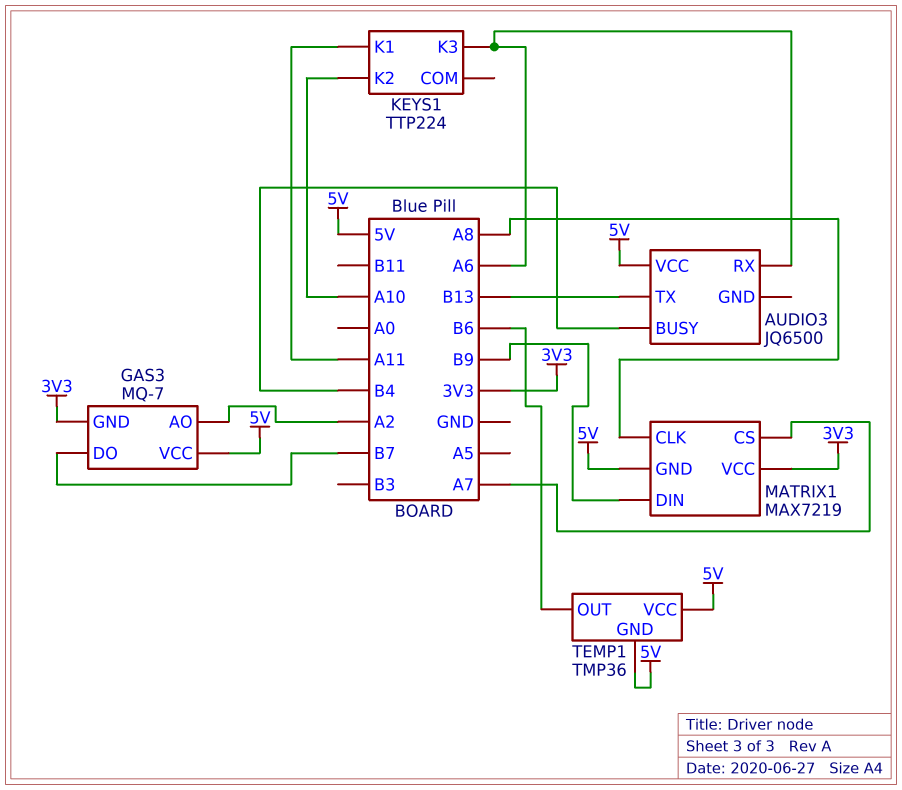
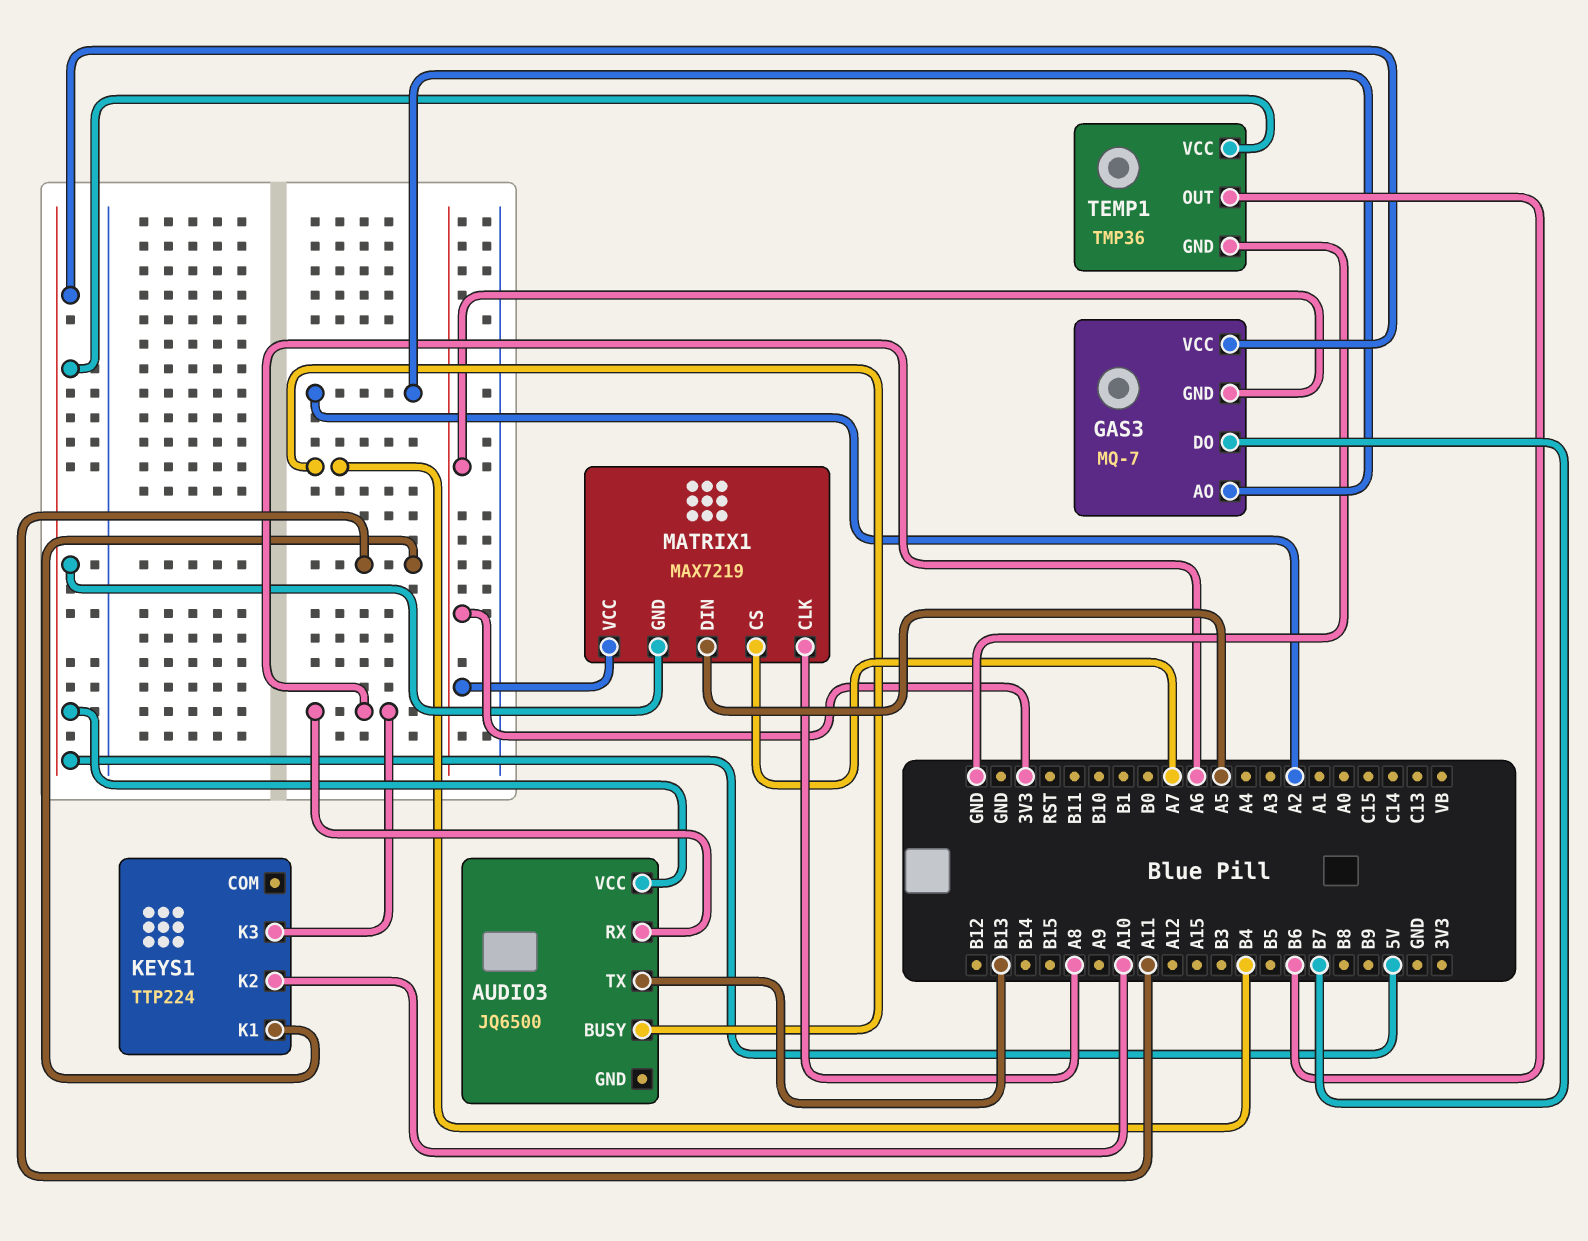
MATRIX1 pin DIN: B9 -> A5
TEMP1 pin GND: 5V -> GND

